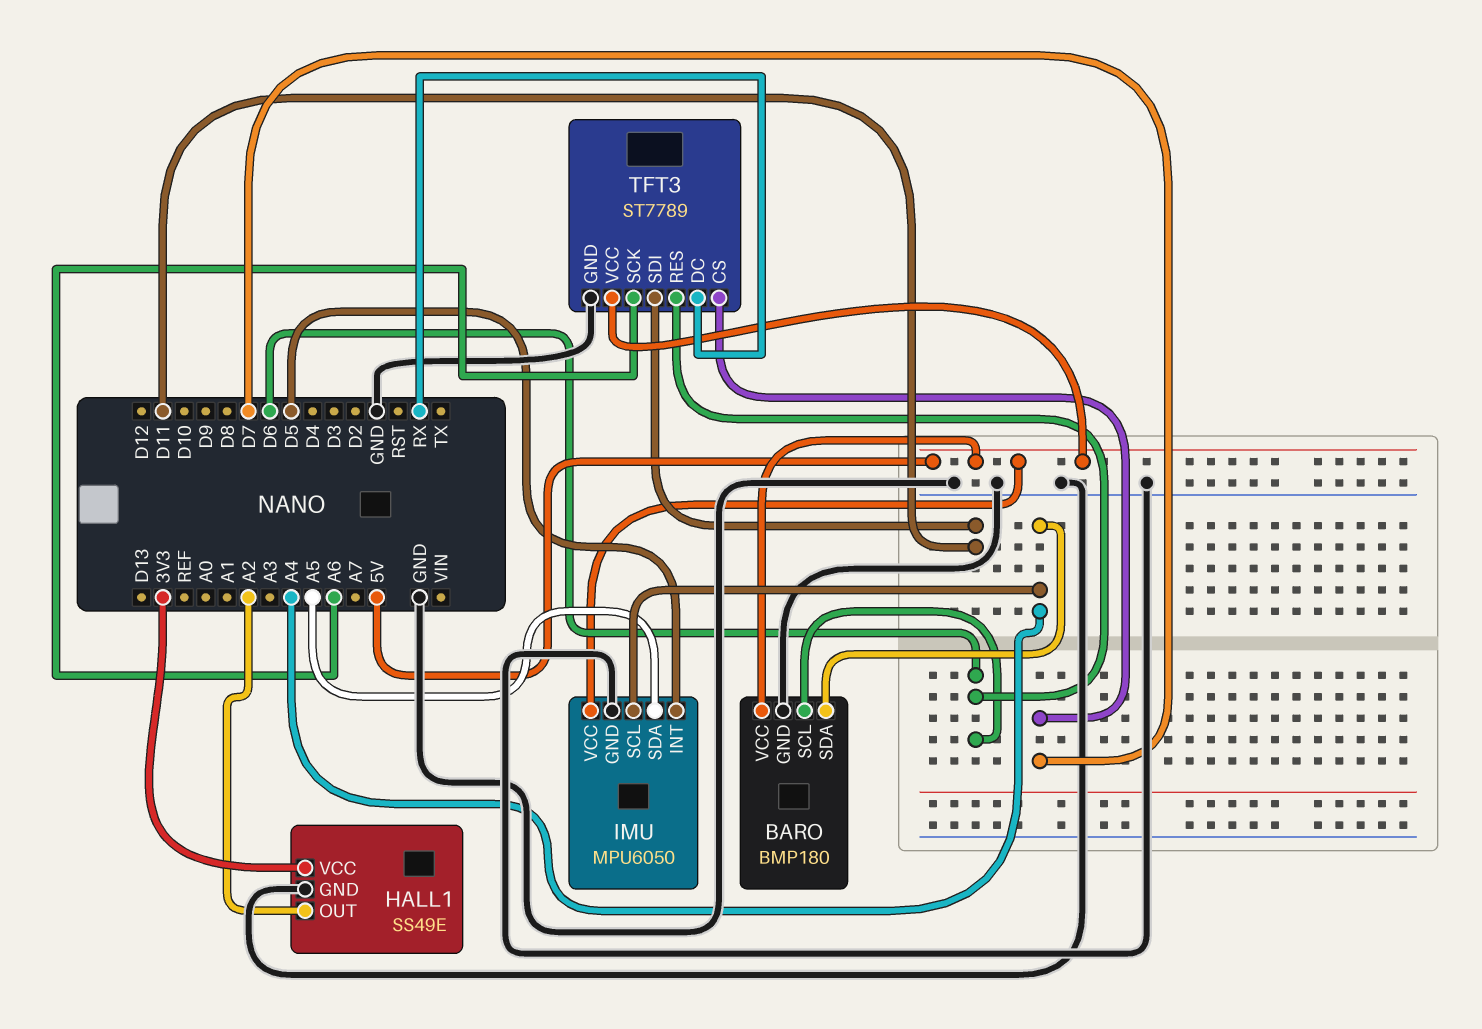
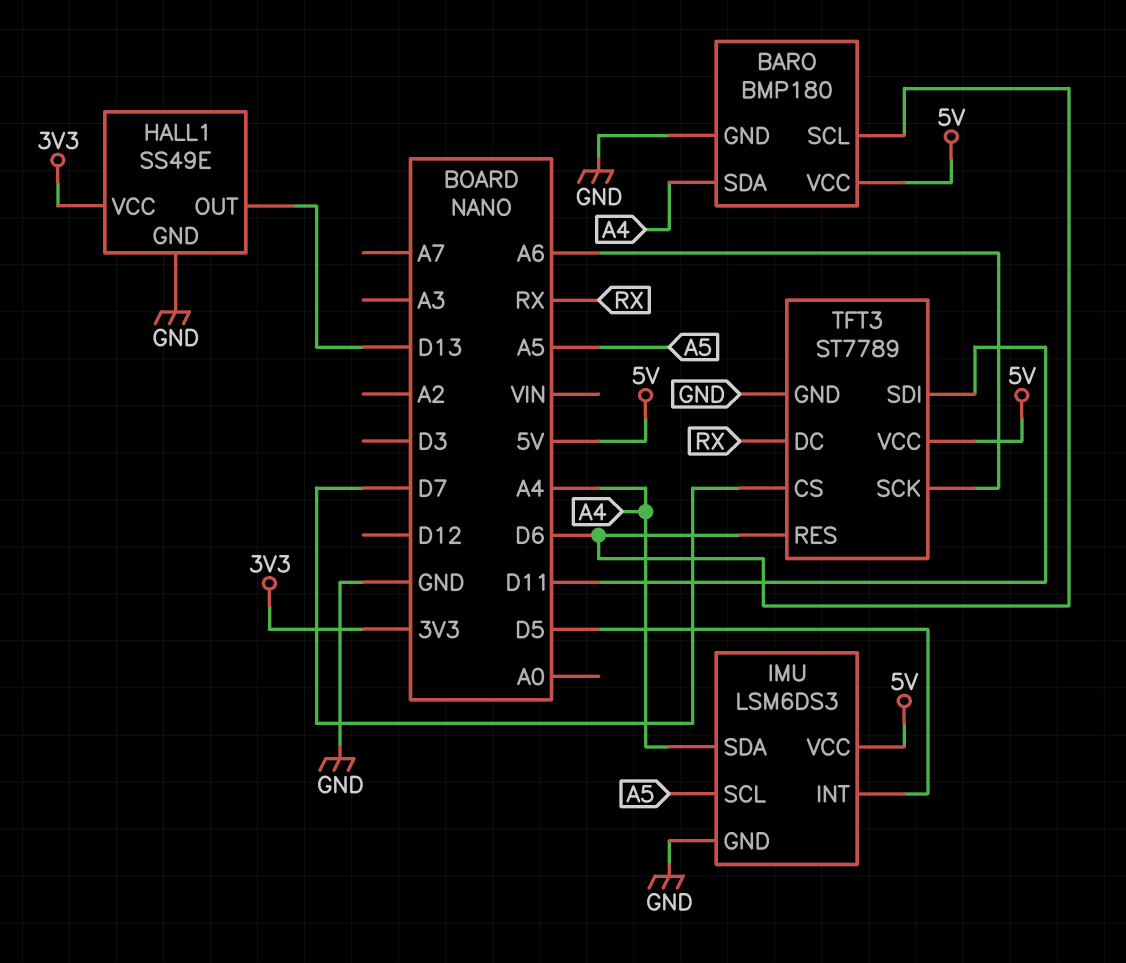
HALL1 pin OUT: A2 -> D13
IMU: MPU6050 -> LSM6DS3
IMU pin SCL: A4 -> A5
IMU pin SDA: A5 -> A4

